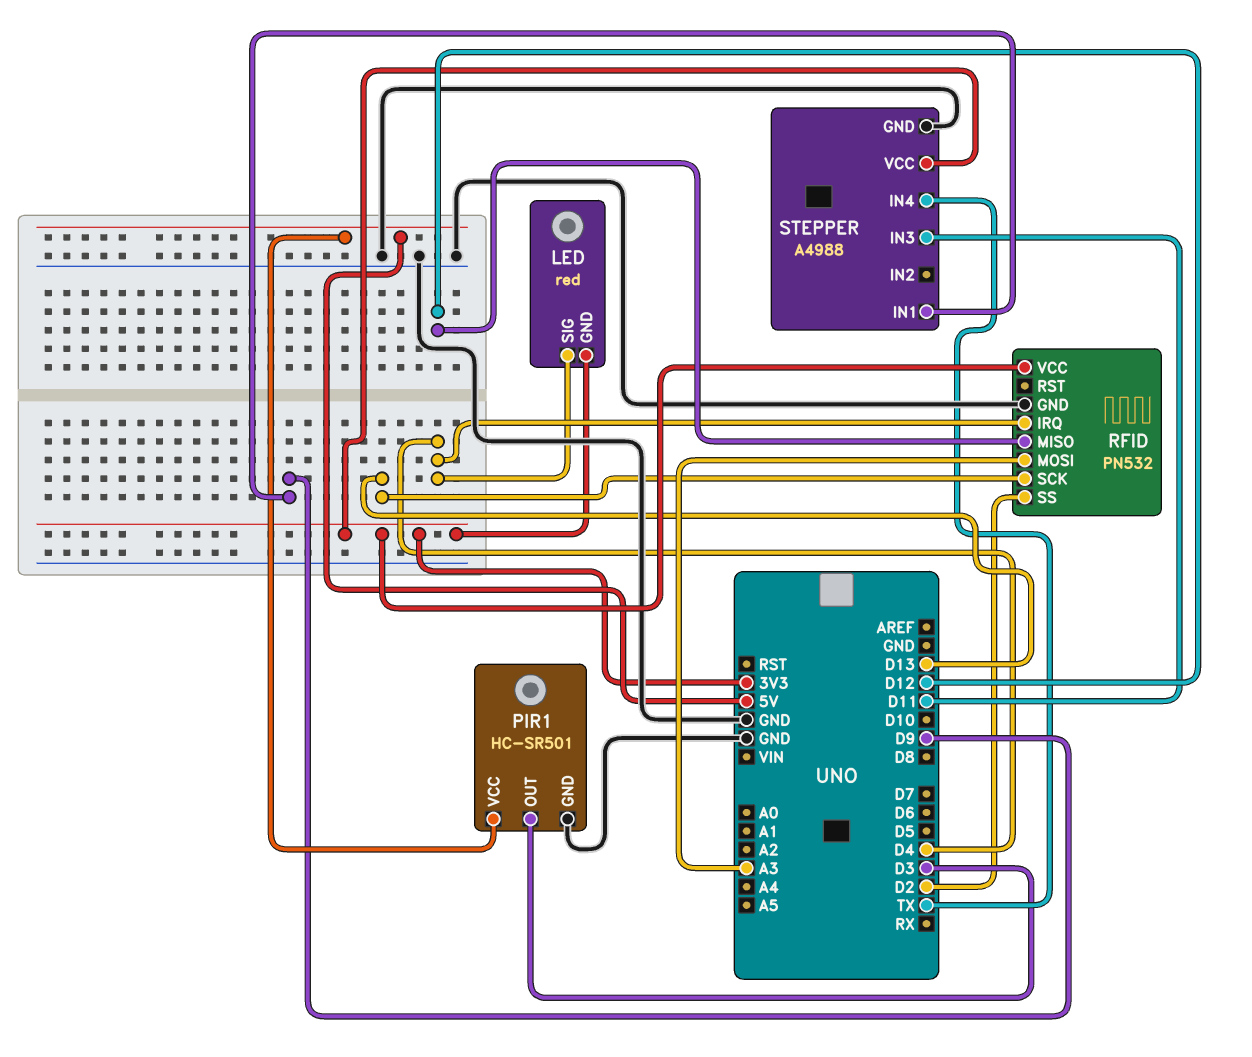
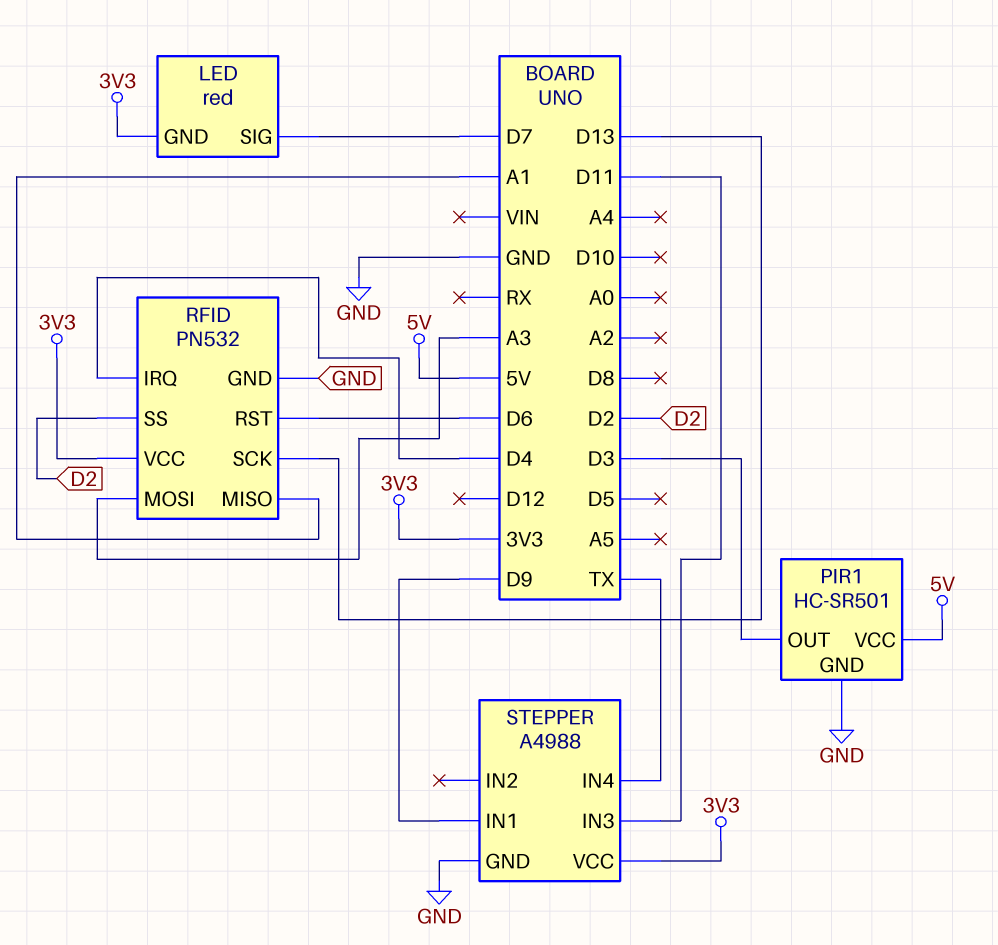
LED pin SIG: D4 -> D7
RFID pin MISO: D12 -> A1
RFID pin RST: none -> D6

